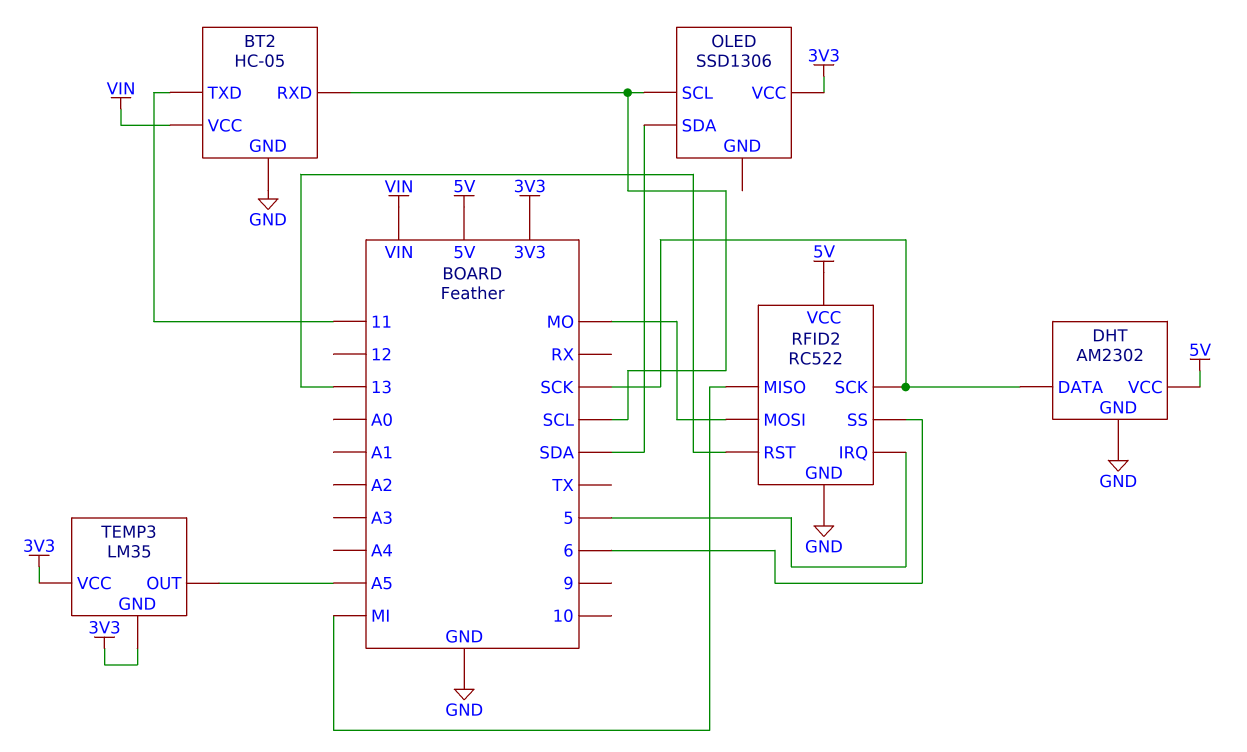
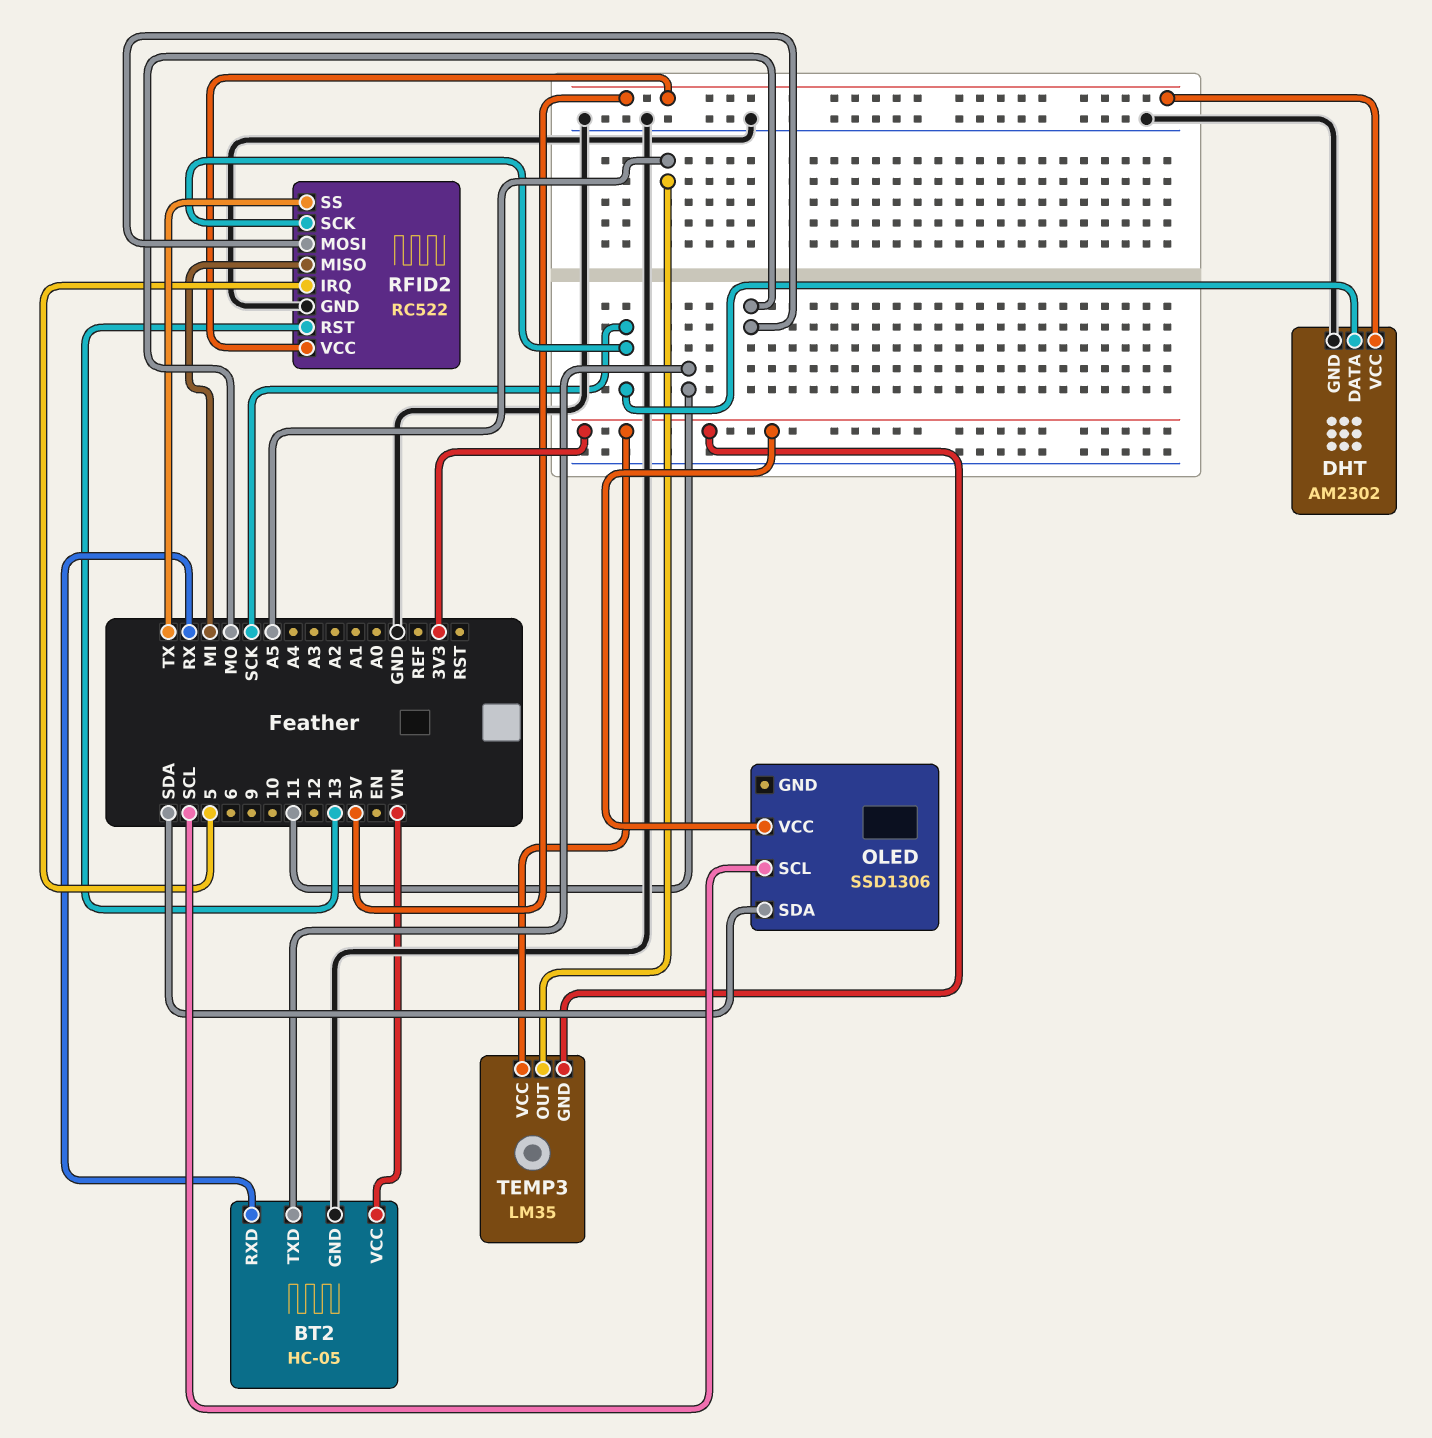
BT2 pin RXD: SCL -> RX
RFID2 pin SS: 6 -> TX

